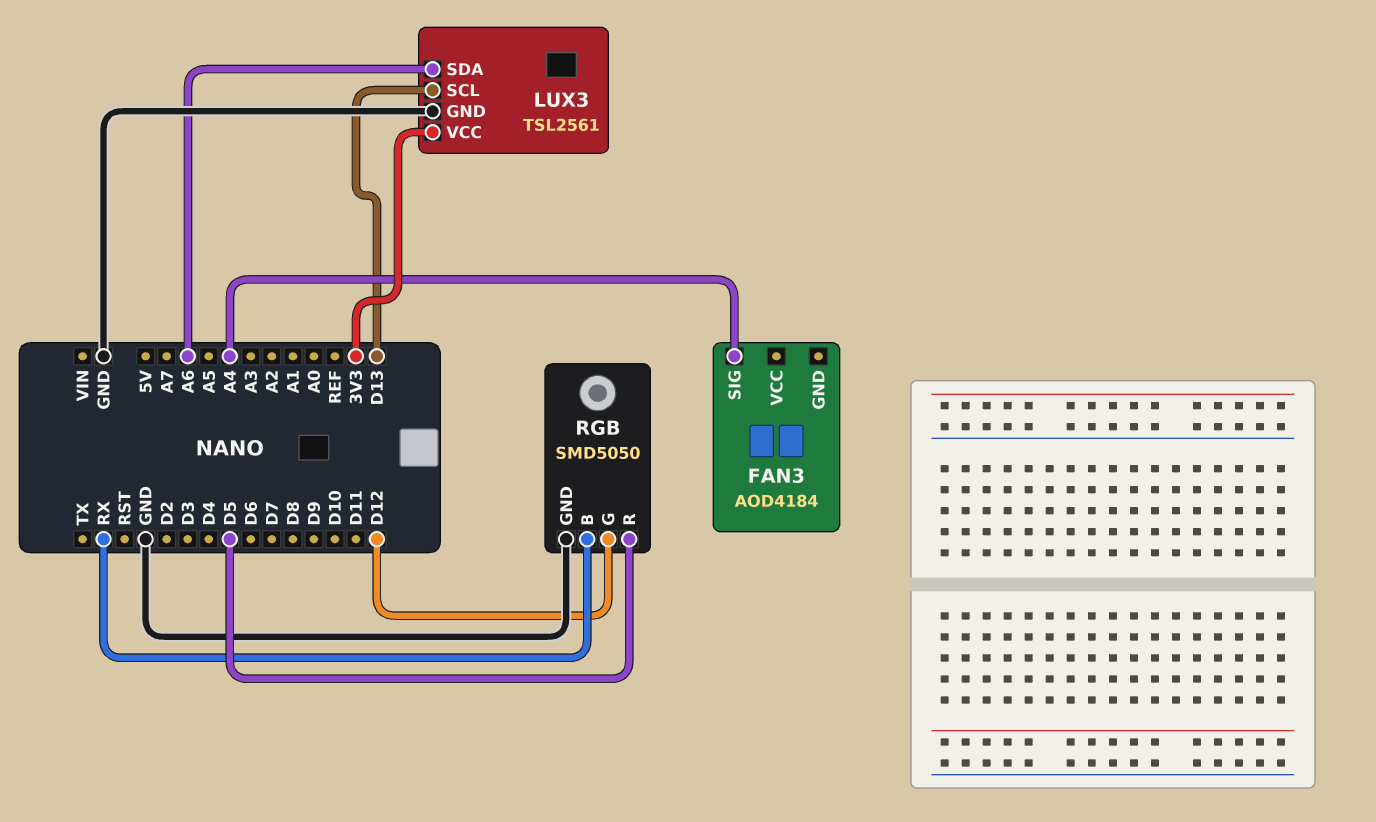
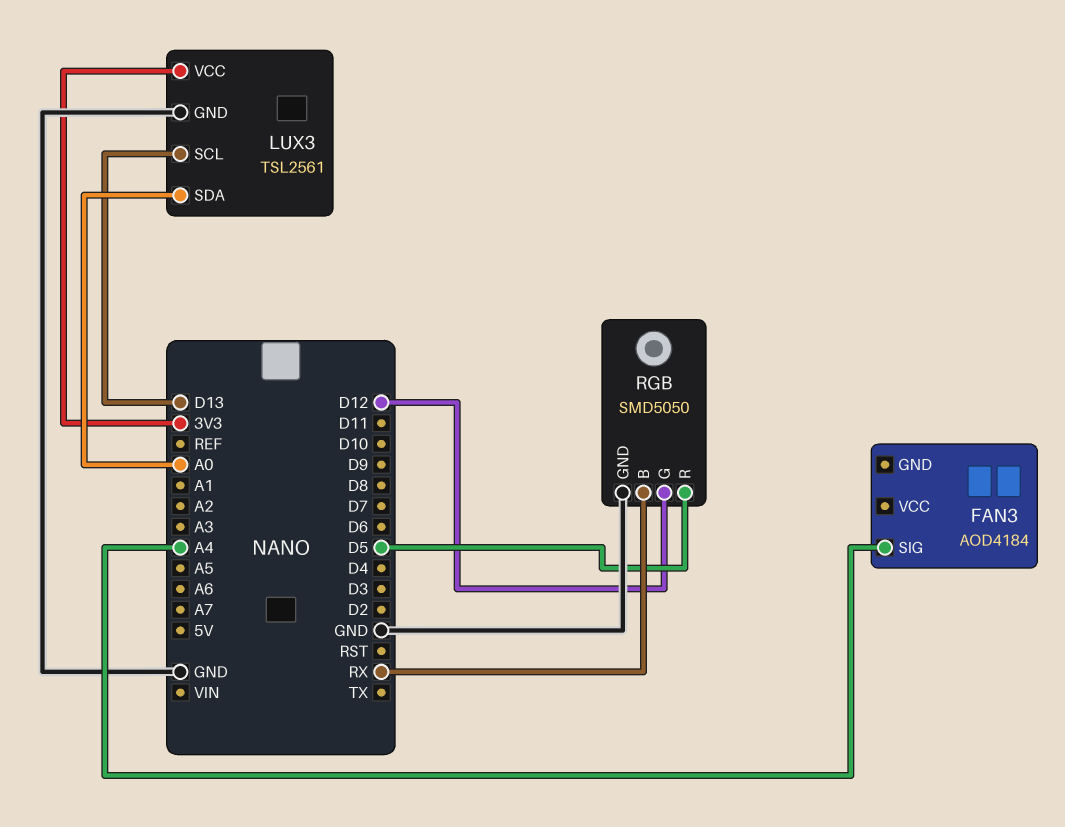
LUX3 pin SDA: A6 -> A0

